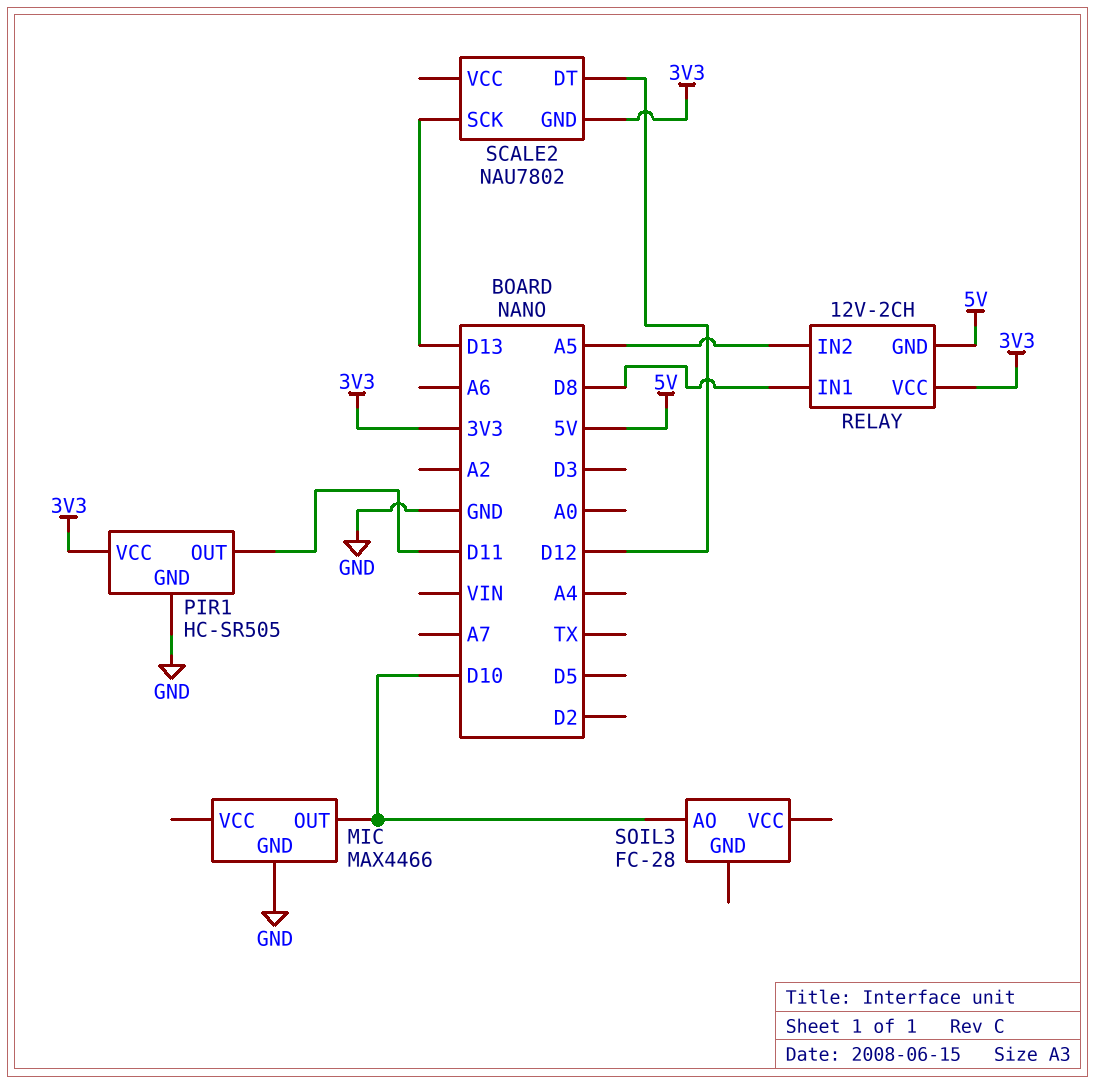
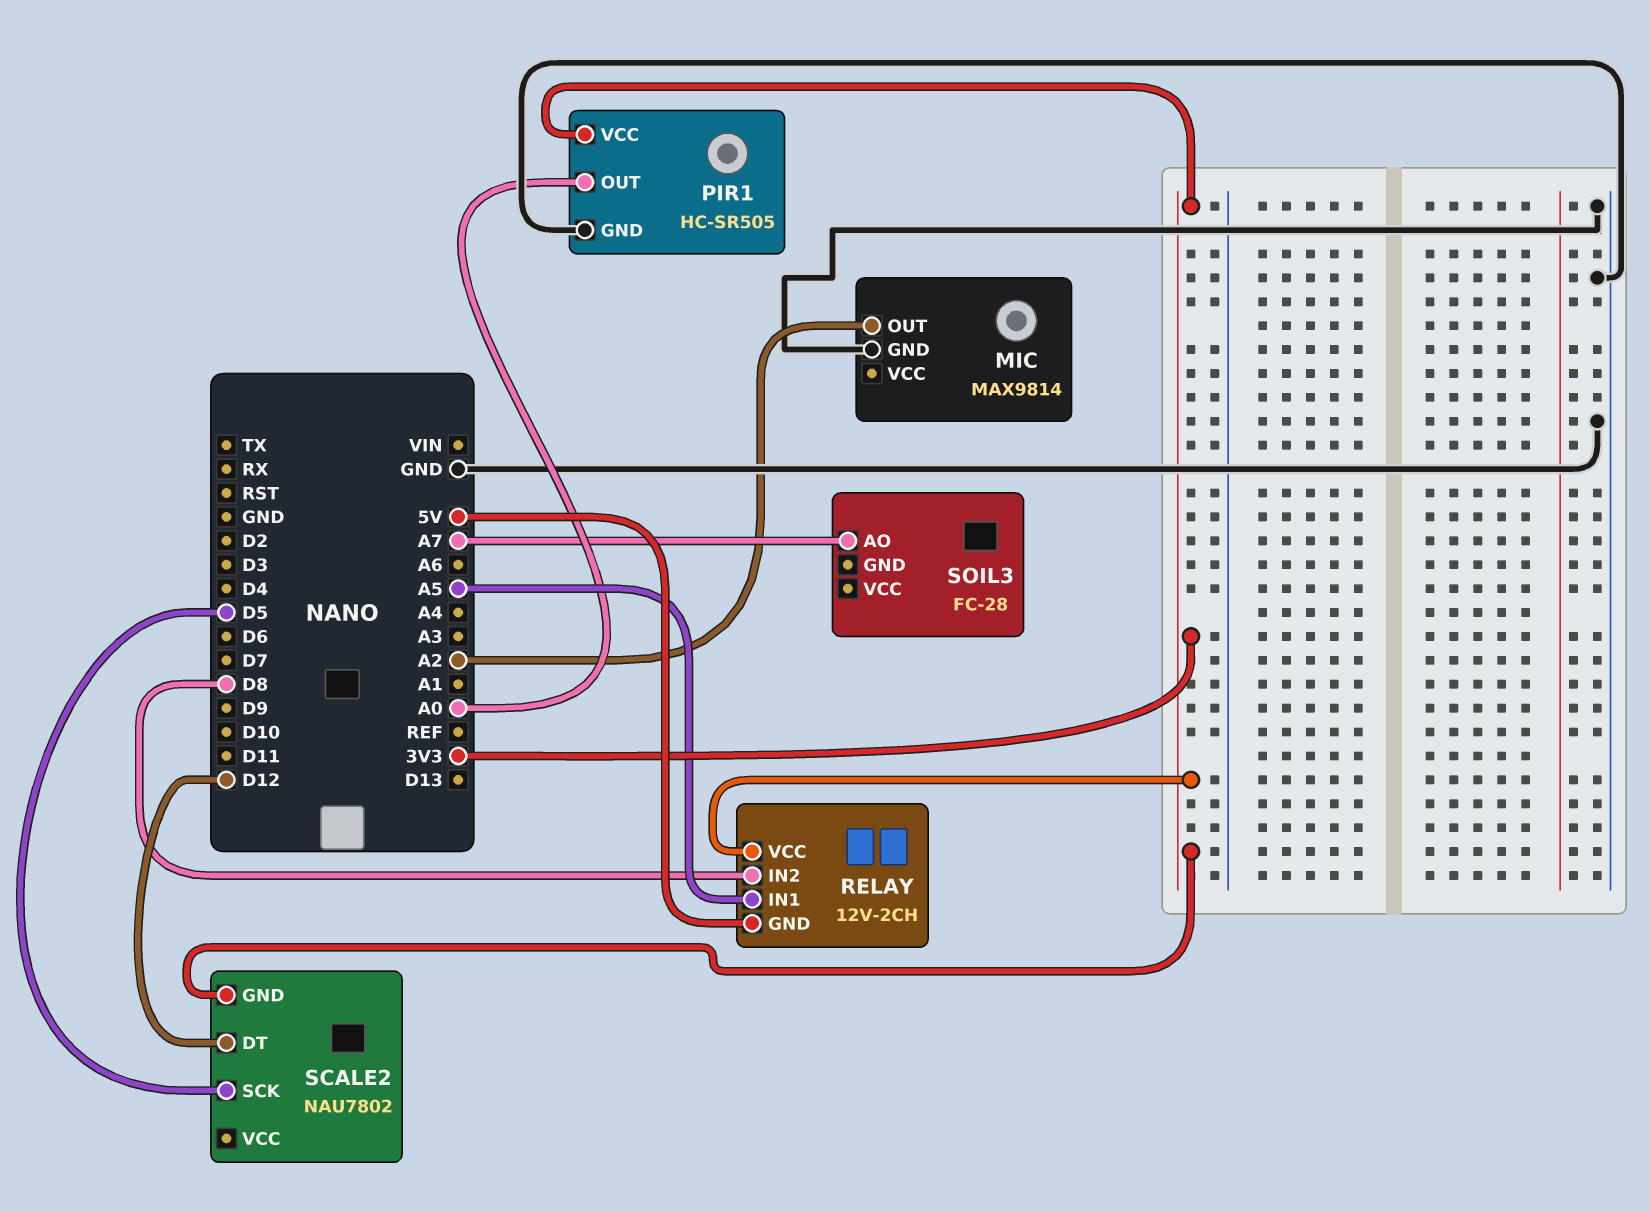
MIC: MAX4466 -> MAX9814
MIC pin OUT: D10 -> A2
PIR1 pin OUT: D11 -> A0
RELAY pin IN1: D8 -> A5
RELAY pin IN2: A5 -> D8
SCALE2 pin SCK: D13 -> D5
SOIL3 pin AO: D10 -> A7

